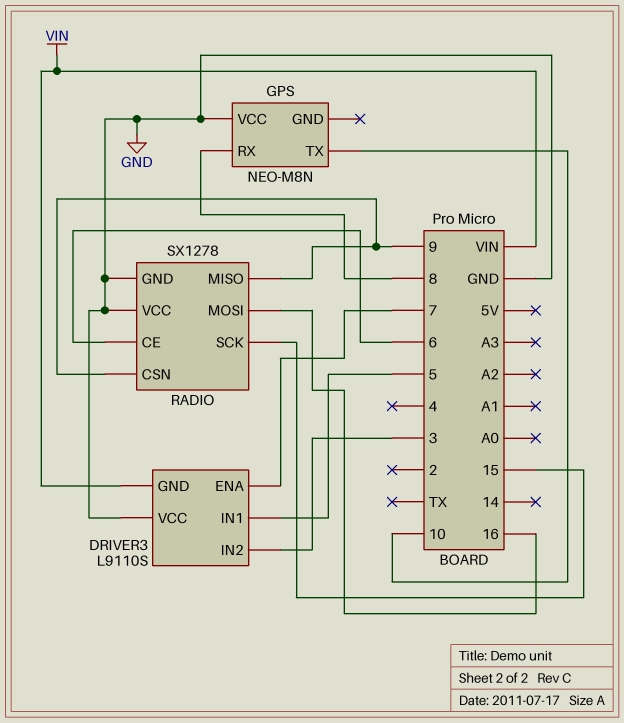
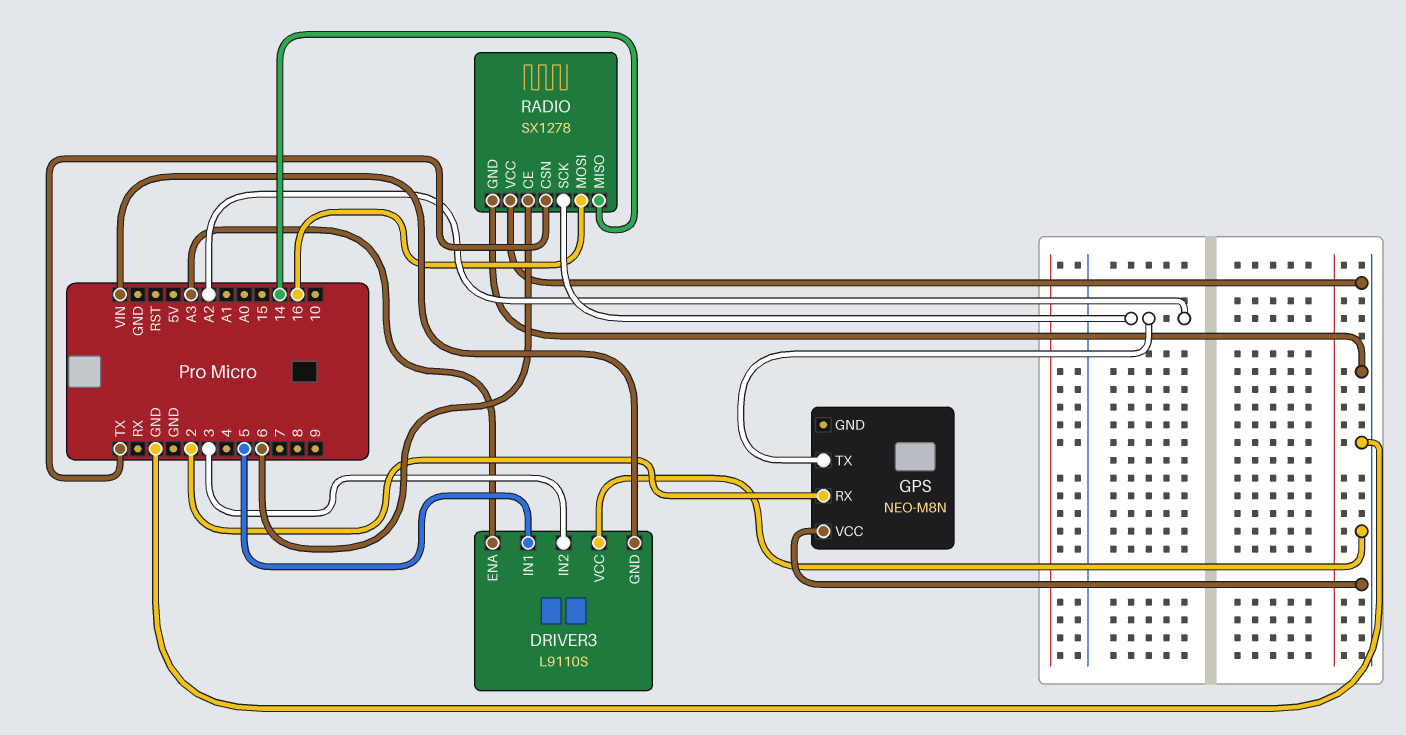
DRIVER3 pin ENA: 7 -> A3
GPS pin RX: 8 -> 2
GPS pin TX: 10 -> A2
RADIO pin CSN: 9 -> TX
RADIO pin MISO: 9 -> 14
RADIO pin SCK: 15 -> A2

